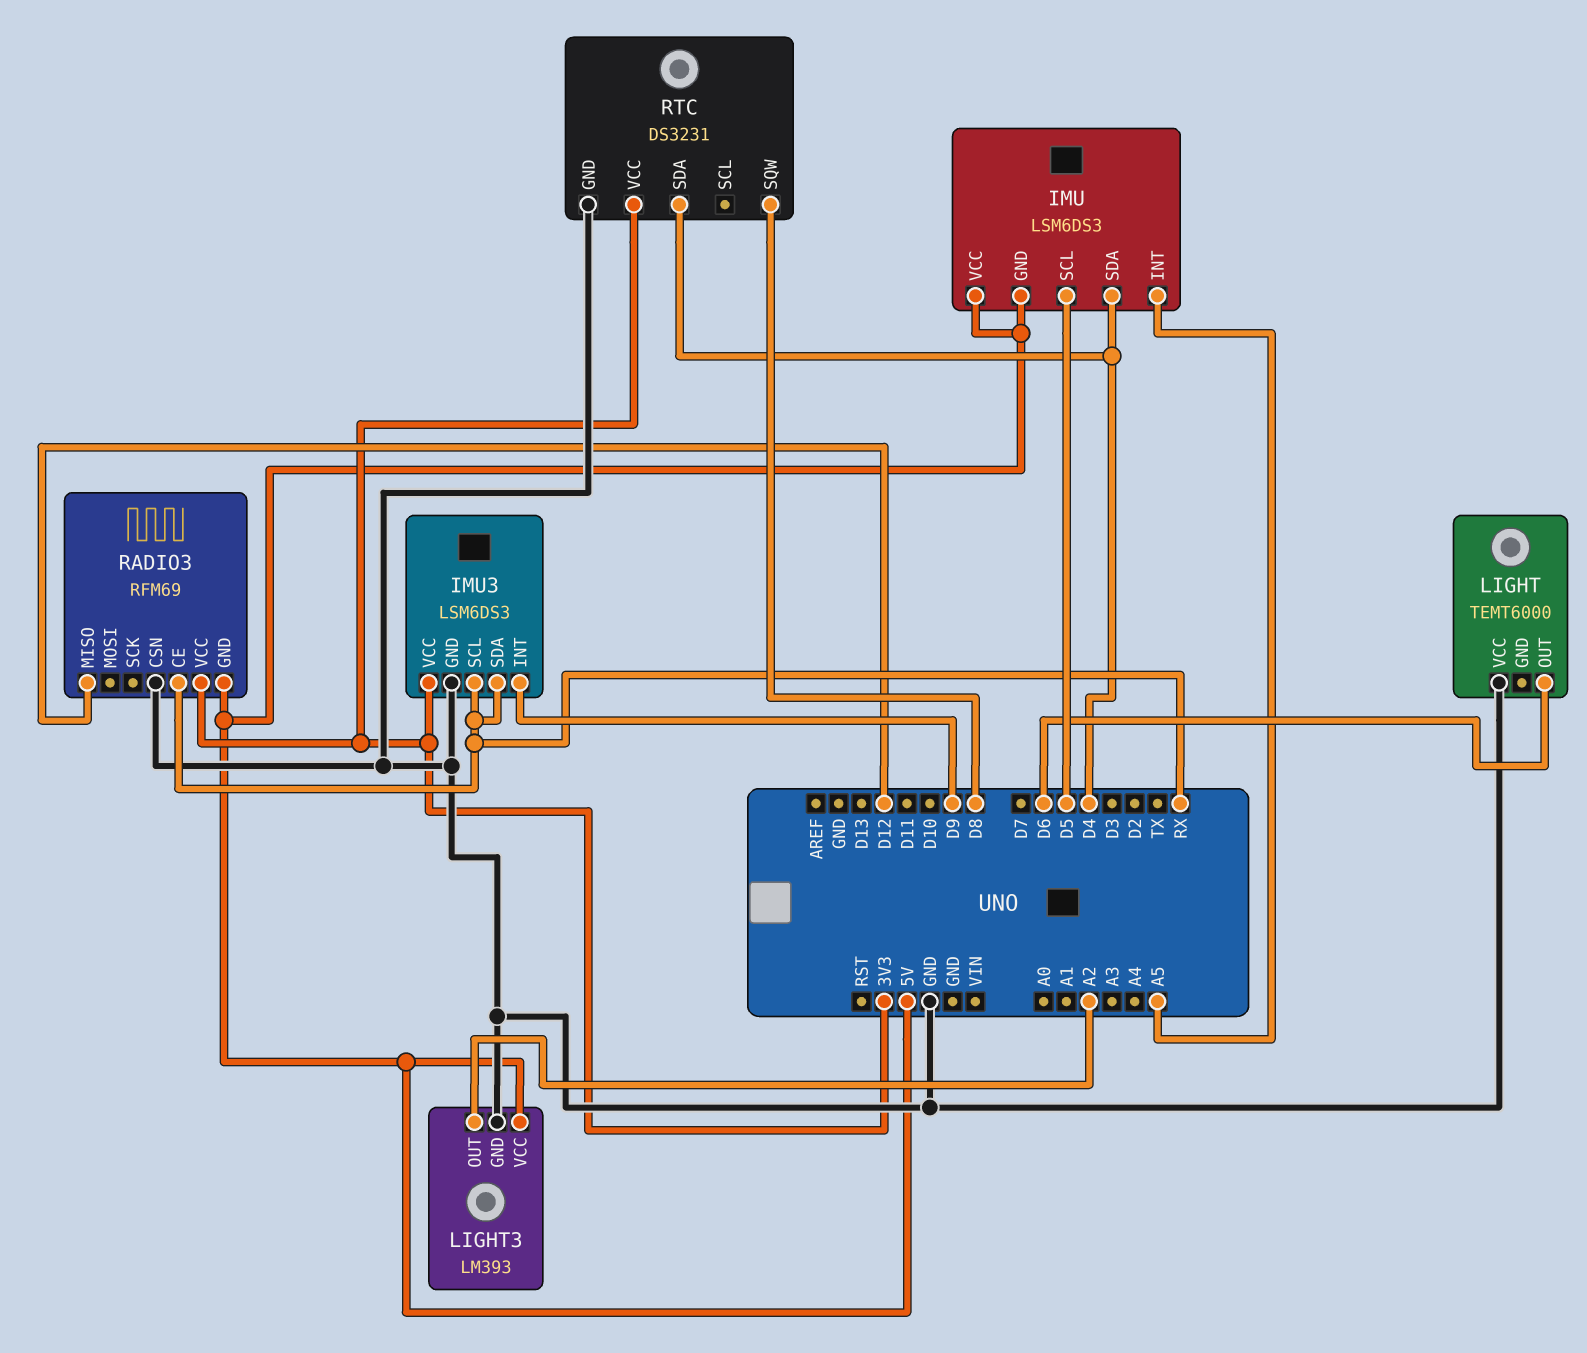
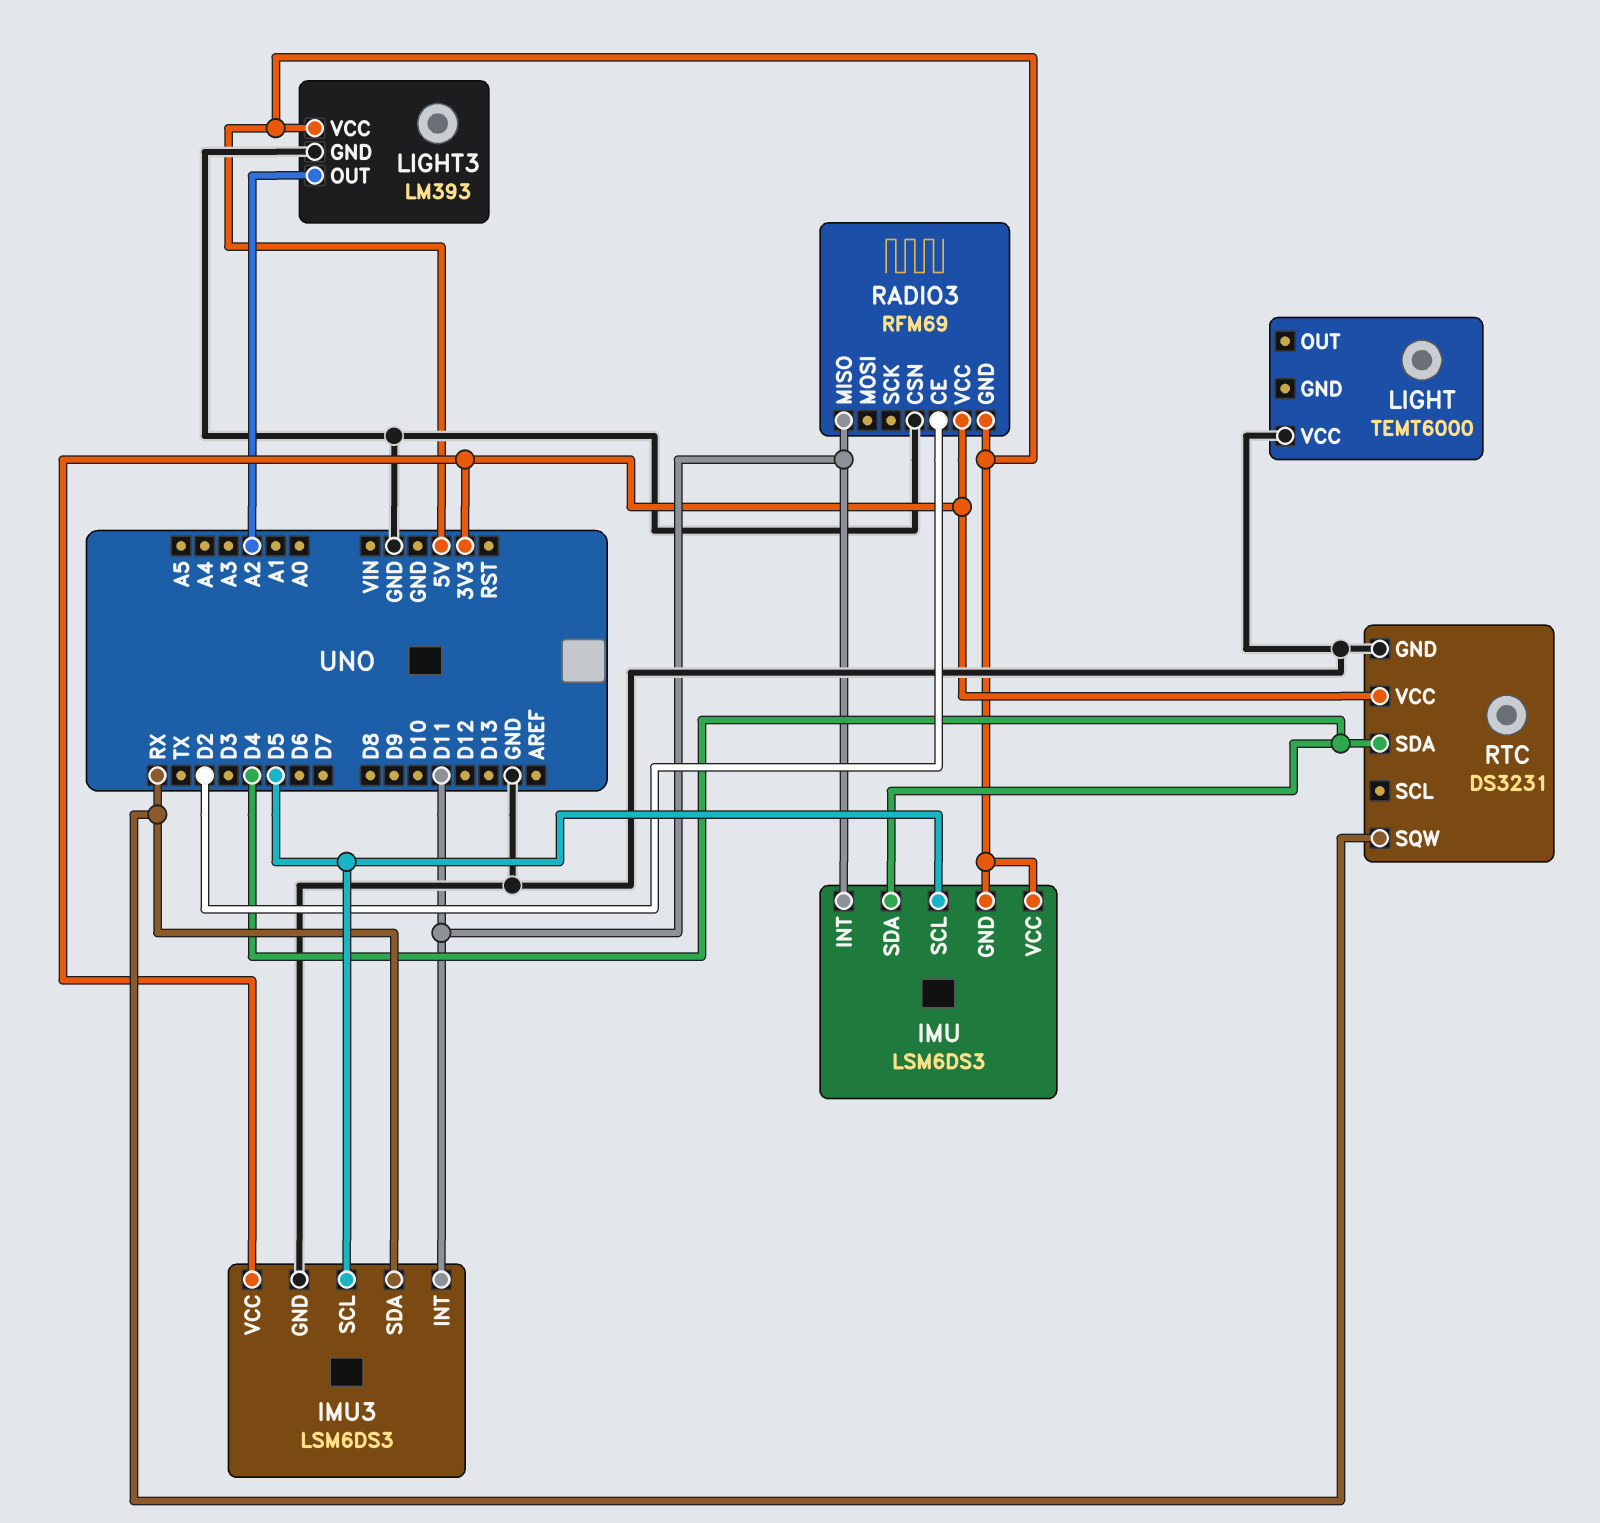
IMU pin INT: A5 -> D11
IMU3 pin INT: D9 -> D11
IMU3 pin SCL: RX -> D5
LIGHT pin OUT: D6 -> none
RADIO3 pin CE: RX -> D2
RADIO3 pin MISO: D12 -> D11
RTC pin SQW: D8 -> RX

